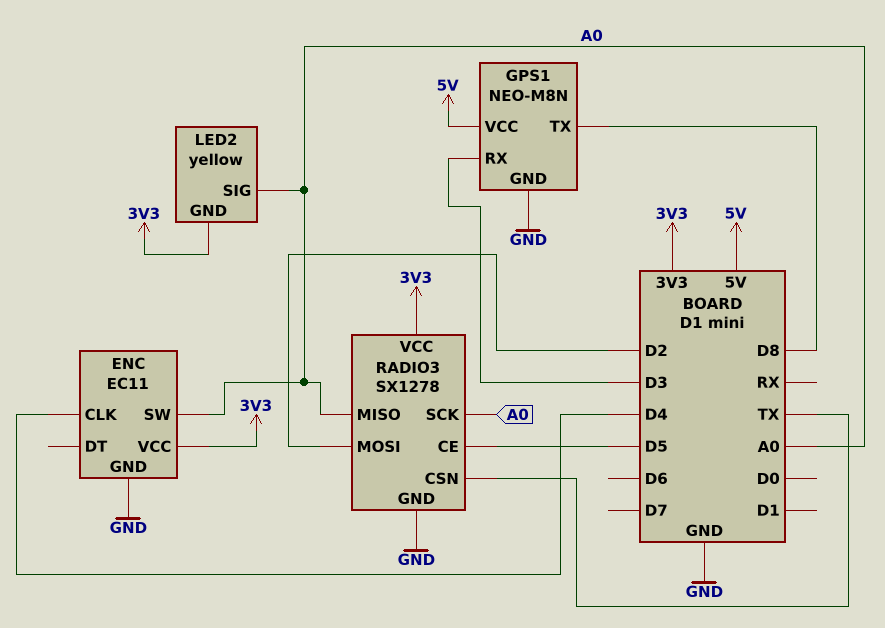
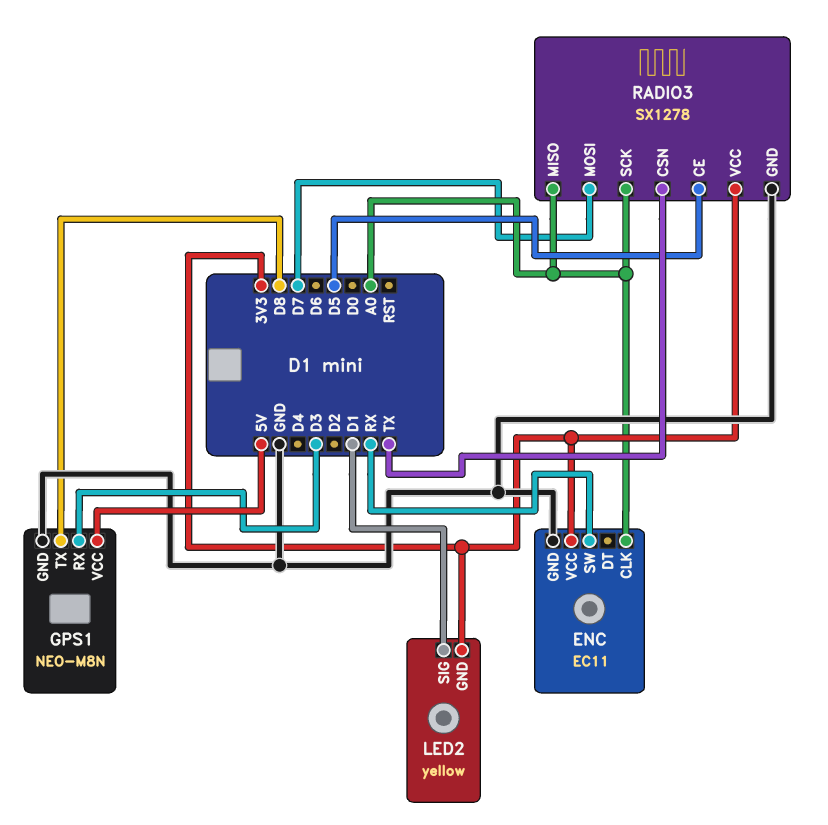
ENC pin CLK: D4 -> A0
ENC pin SW: A0 -> RX
LED2 pin SIG: A0 -> D1
RADIO3 pin MOSI: D2 -> D7

